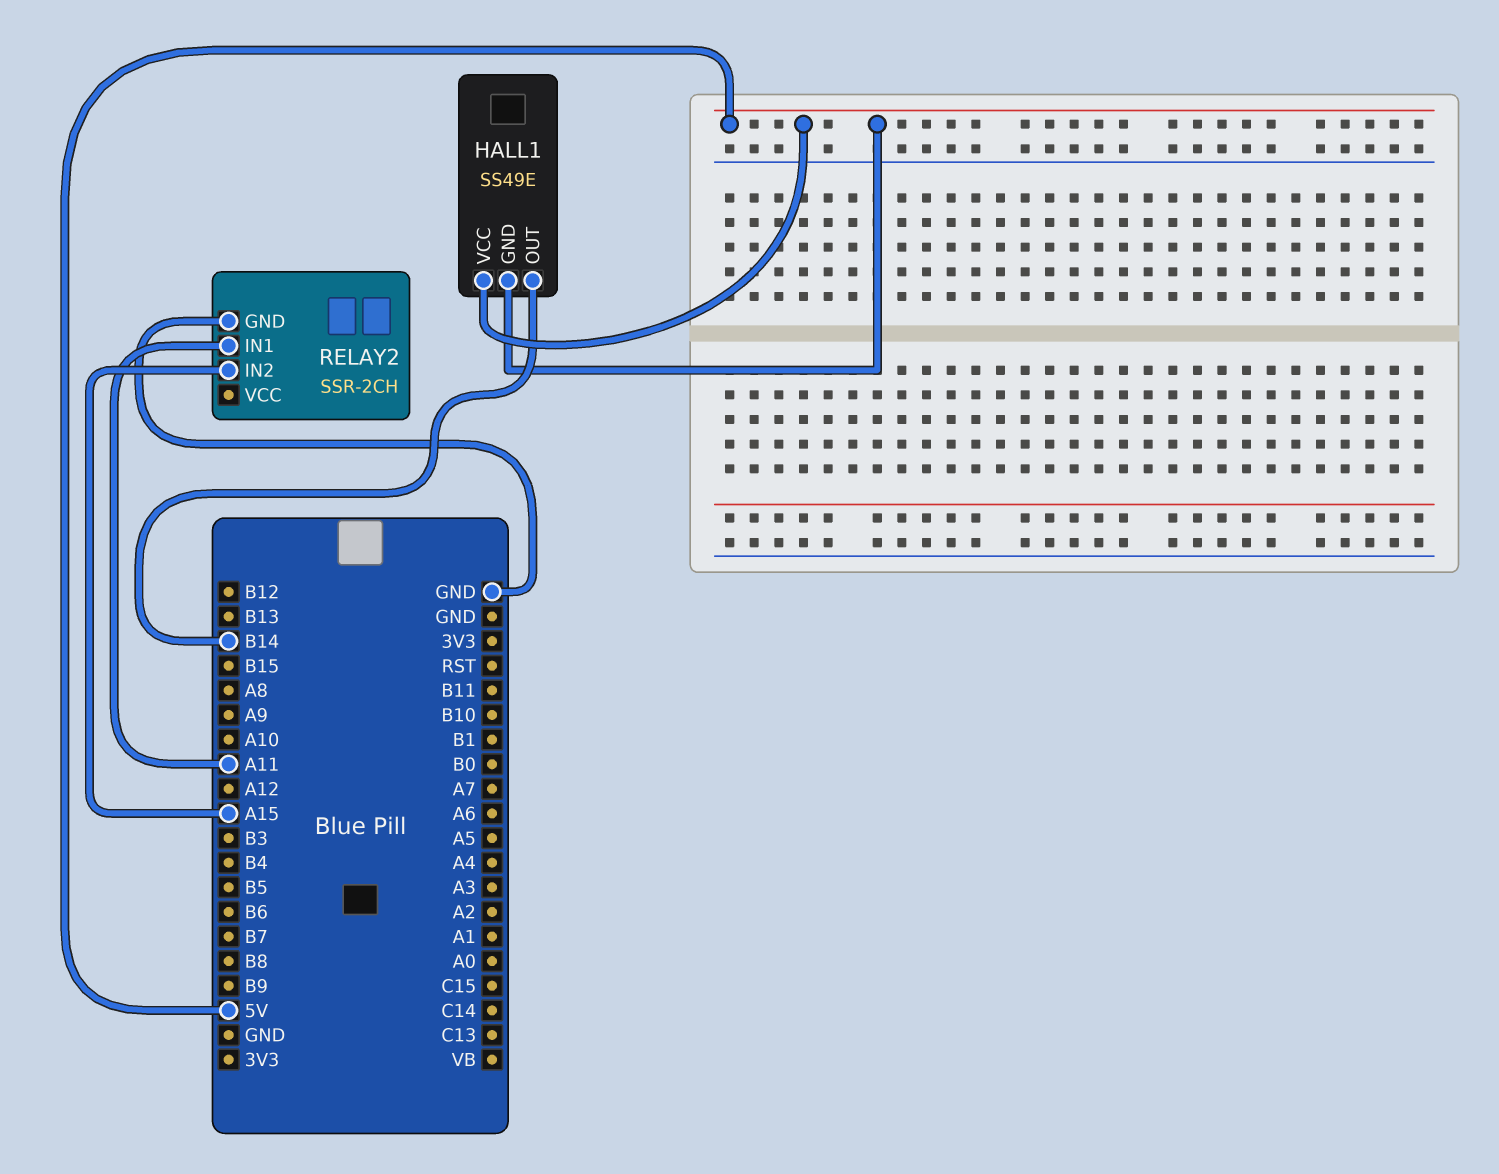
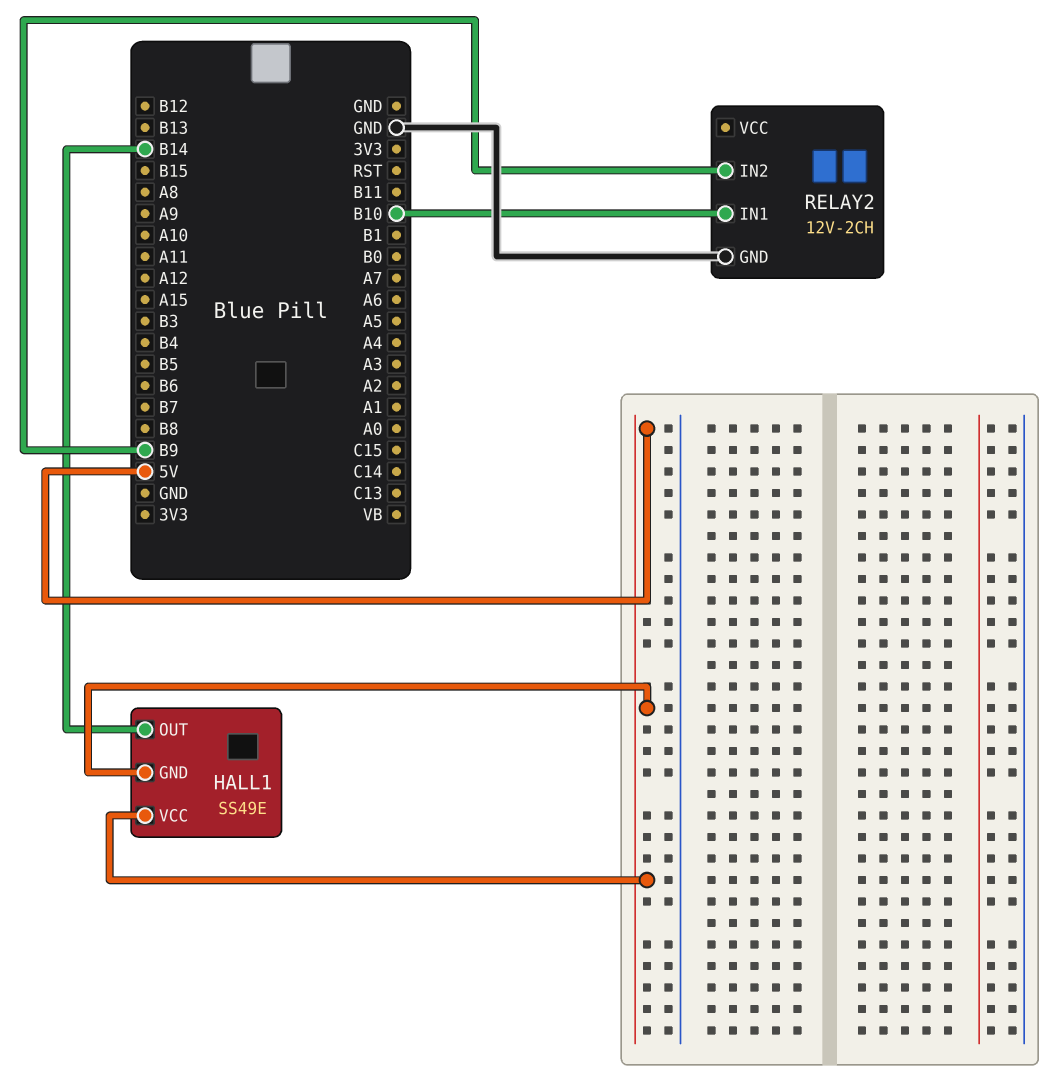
RELAY2: SSR-2CH -> 12V-2CH
RELAY2 pin IN1: A11 -> B10
RELAY2 pin IN2: A15 -> B9

